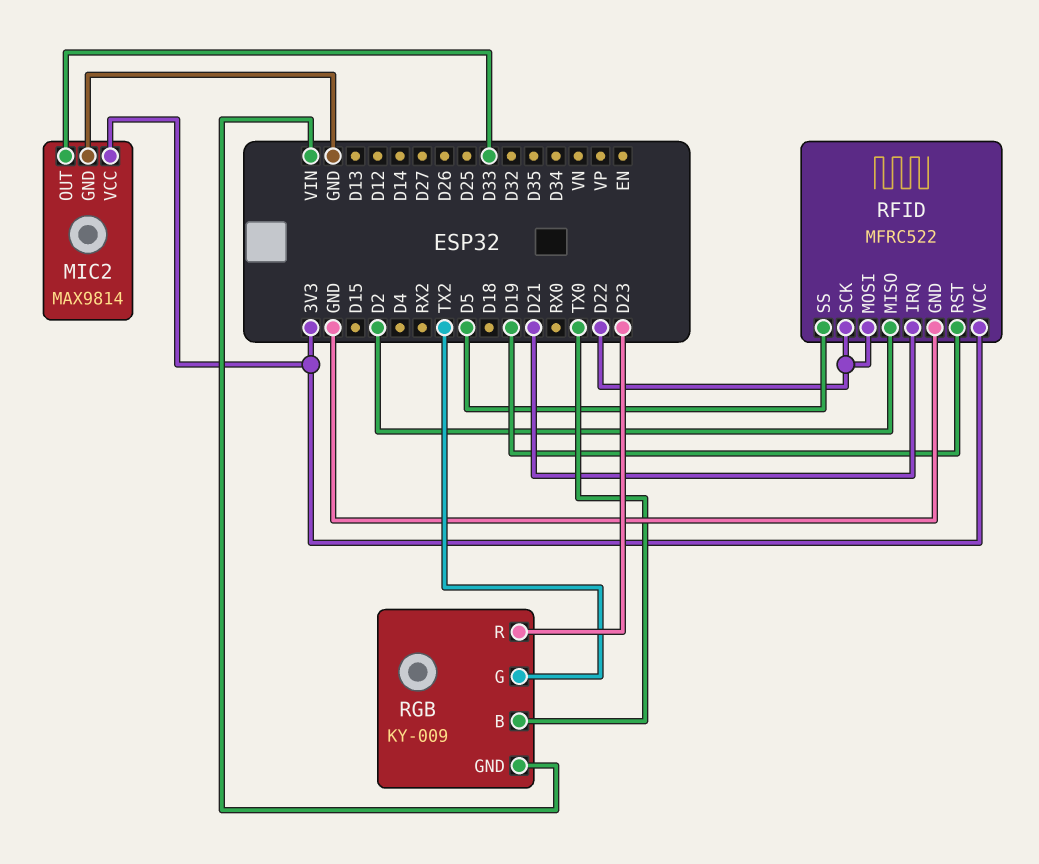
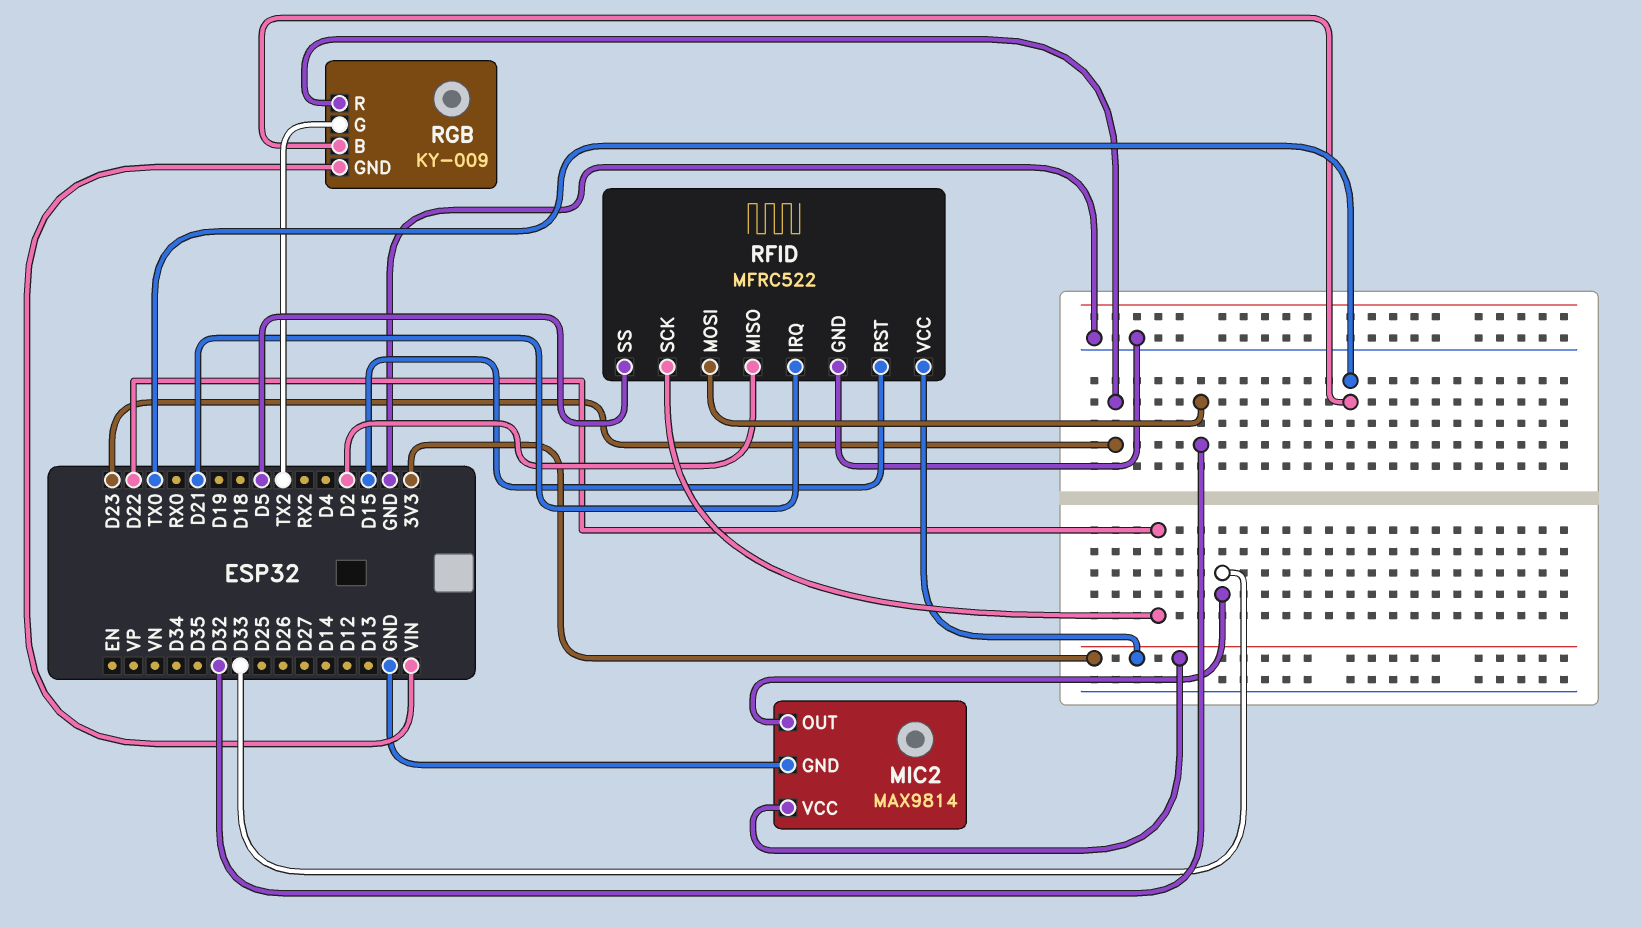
RFID pin MOSI: D22 -> D32
RFID pin RST: D19 -> D15

